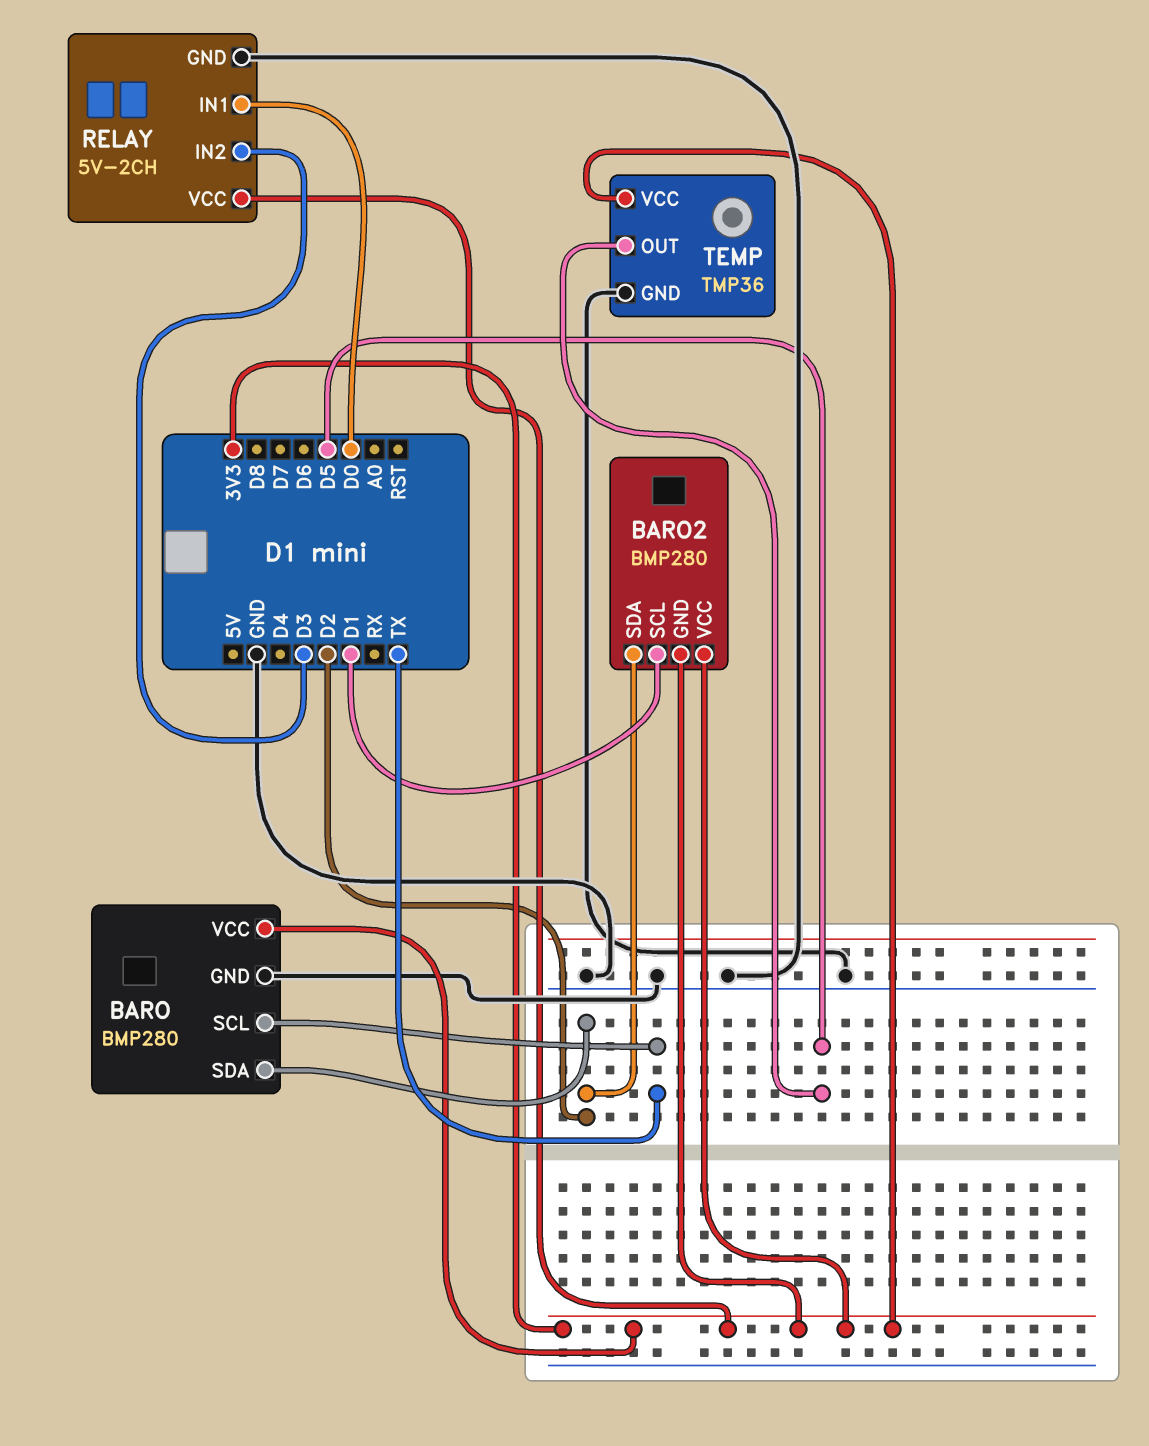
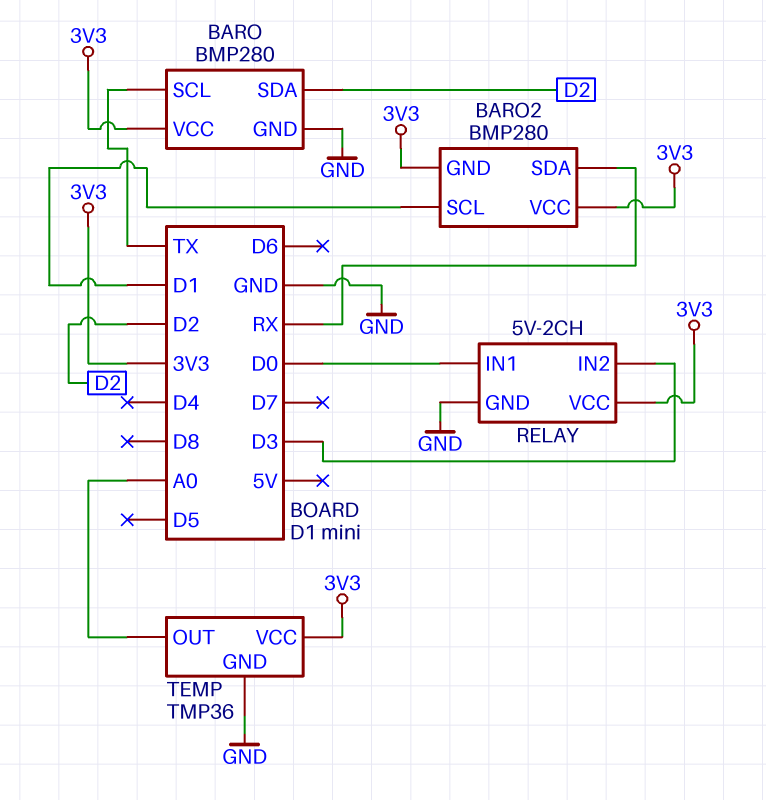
BARO2 pin SDA: D2 -> RX
TEMP pin OUT: D5 -> A0

